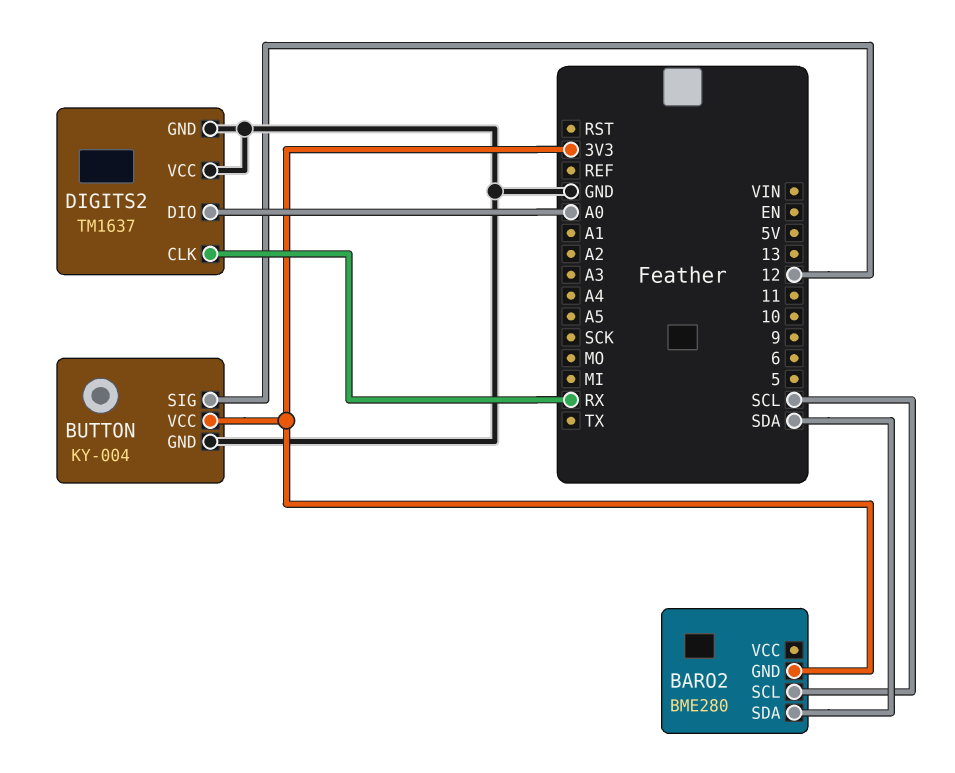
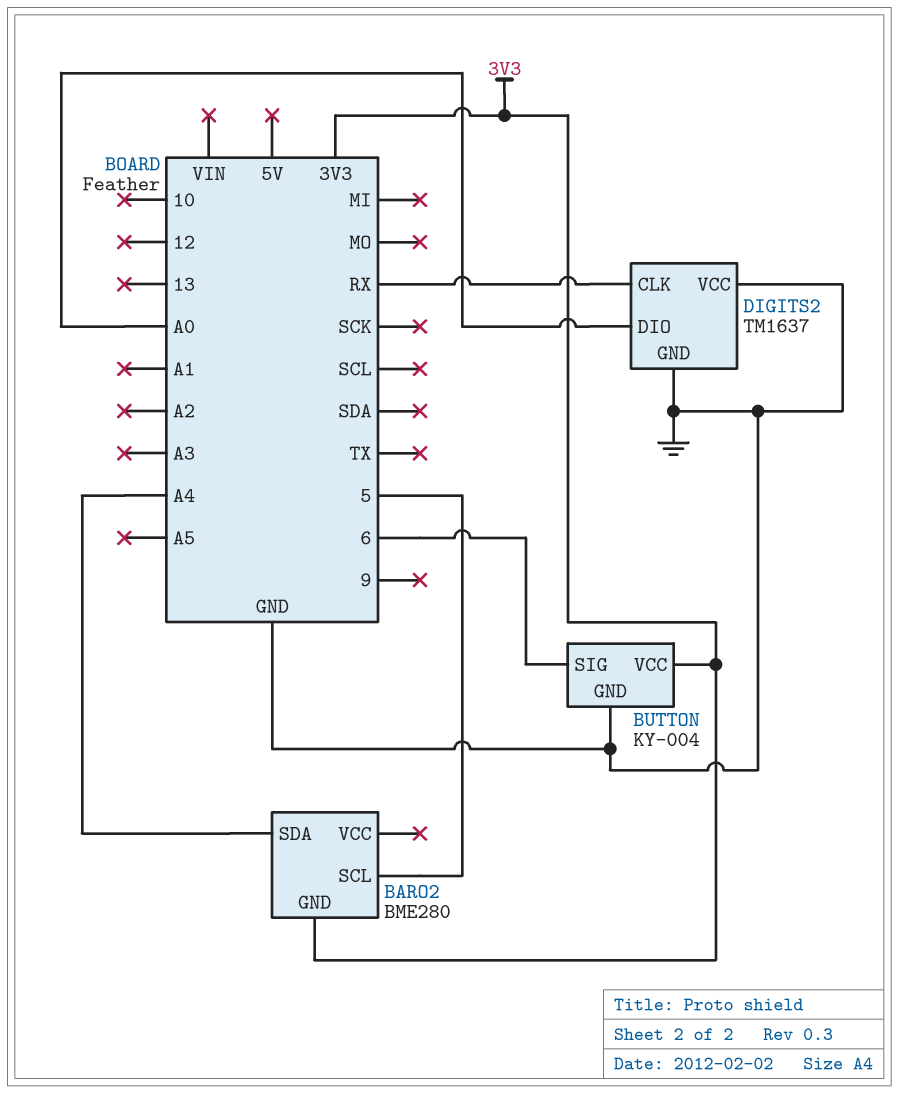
BARO2 pin SCL: SCL -> 5
BARO2 pin SDA: SDA -> A4
BUTTON pin SIG: 12 -> 6

